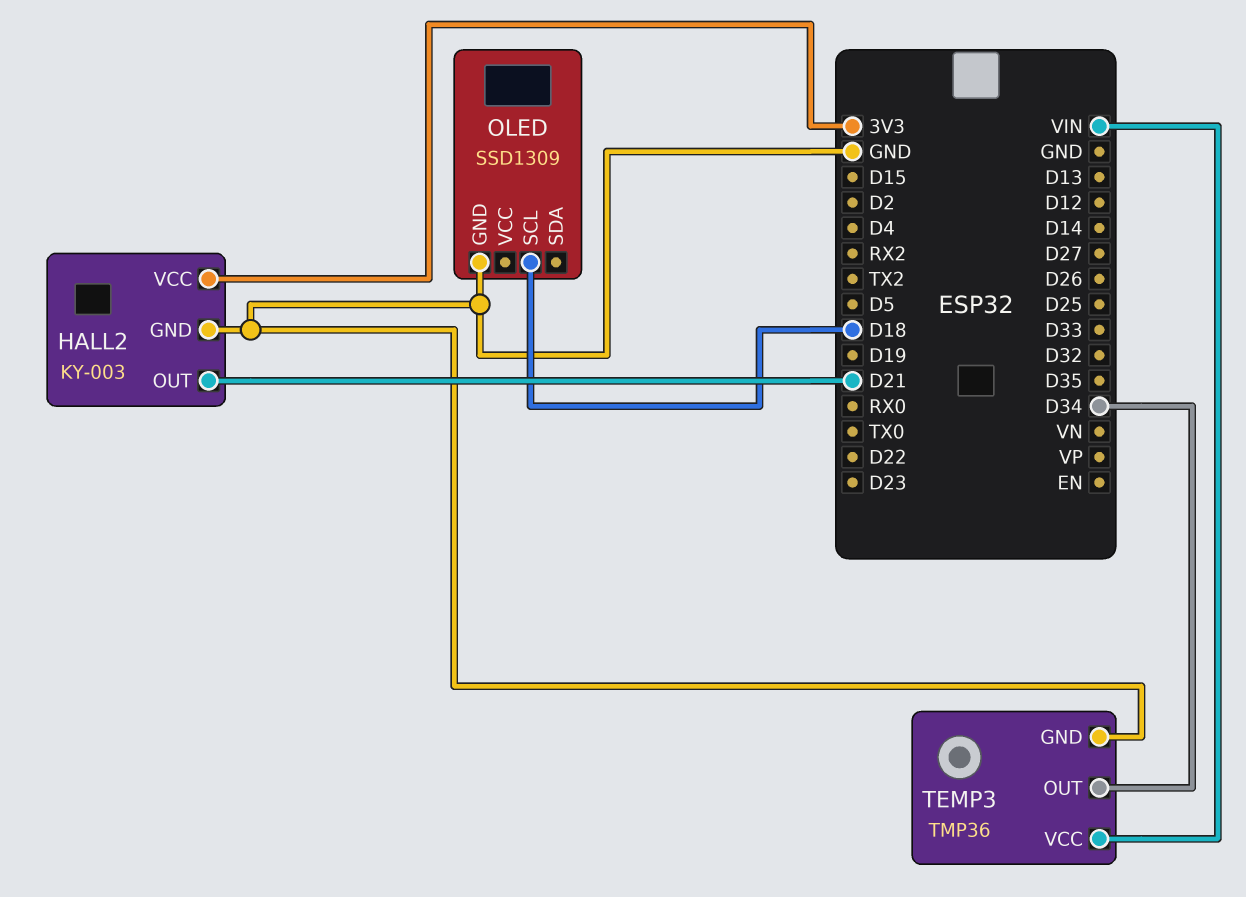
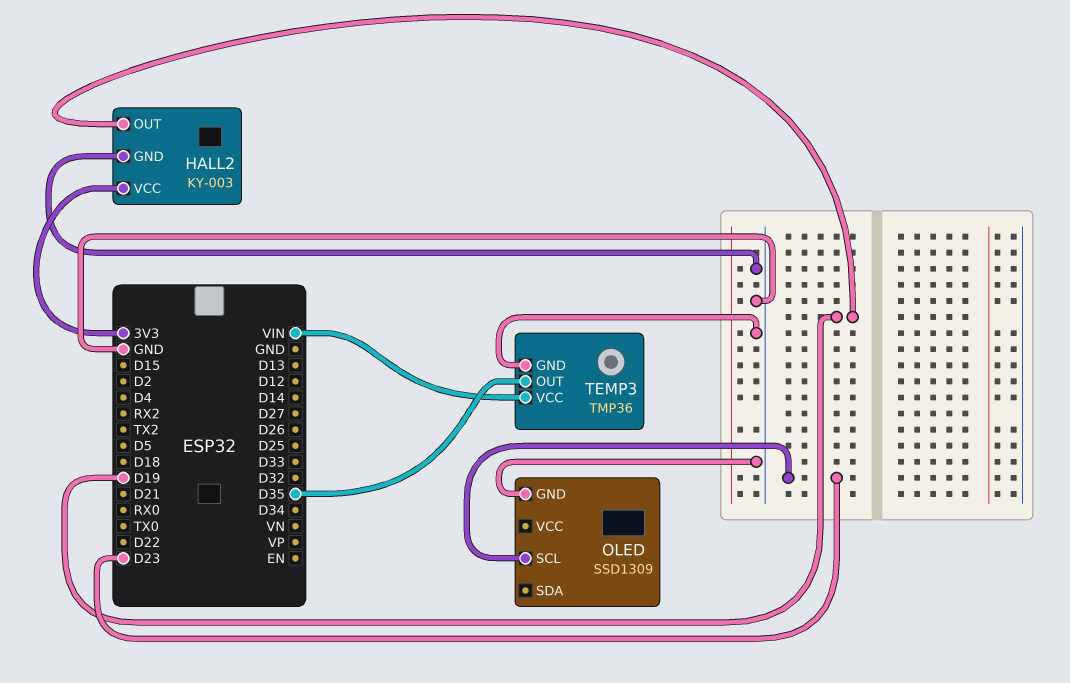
HALL2 pin OUT: D21 -> D19
OLED pin SCL: D18 -> D23
TEMP3 pin OUT: D34 -> D35

